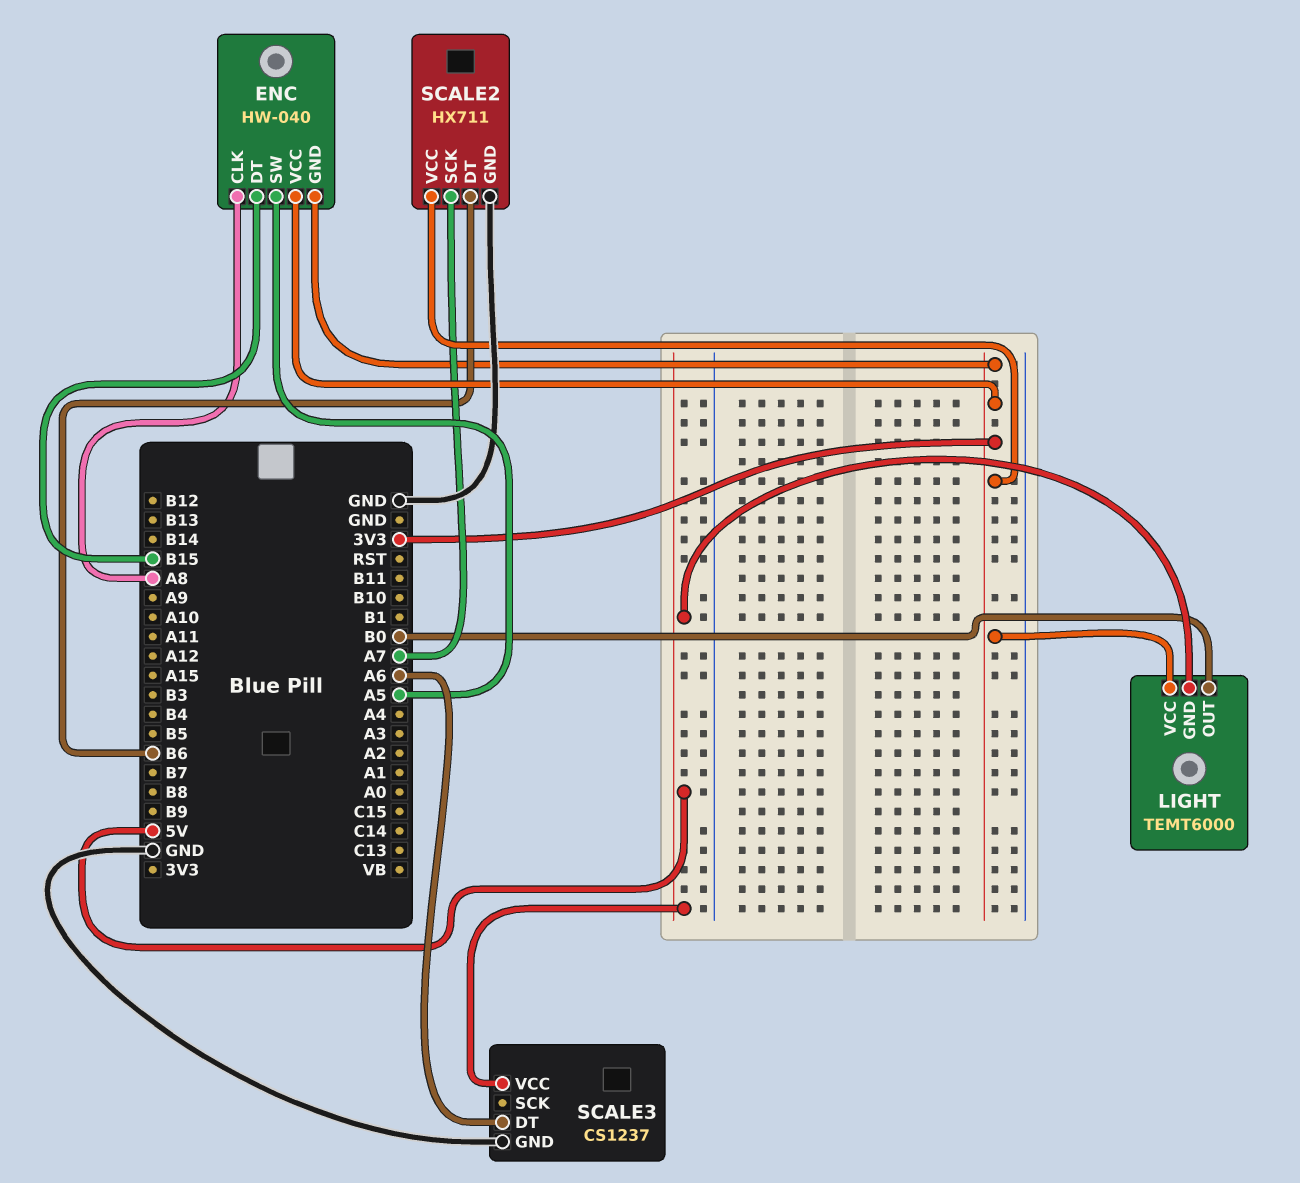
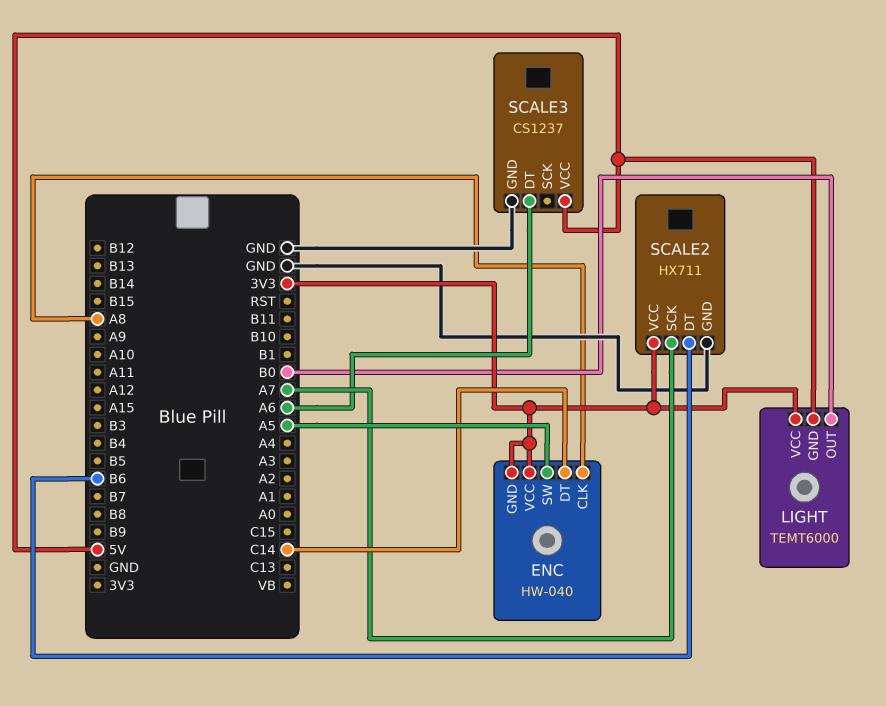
ENC pin DT: B15 -> C14

